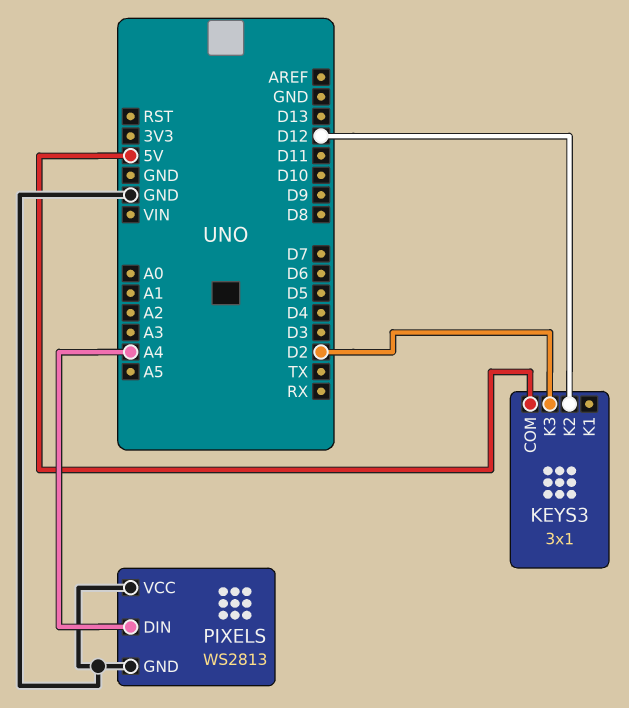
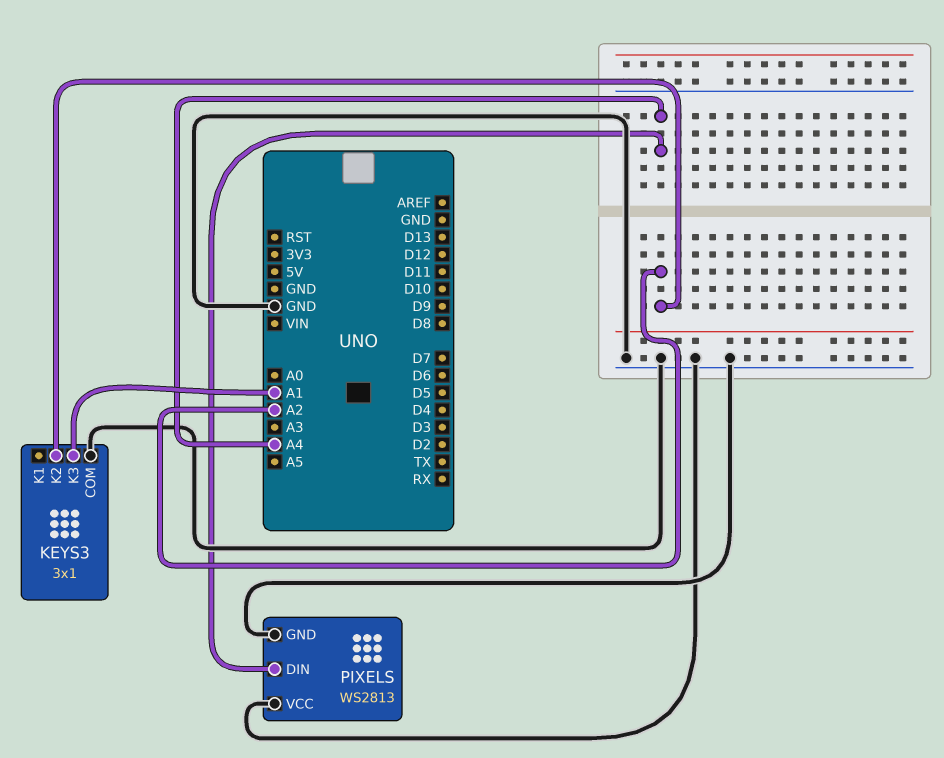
KEYS3 pin COM: 5V -> GND
KEYS3 pin K2: D12 -> A2
KEYS3 pin K3: D2 -> A1

